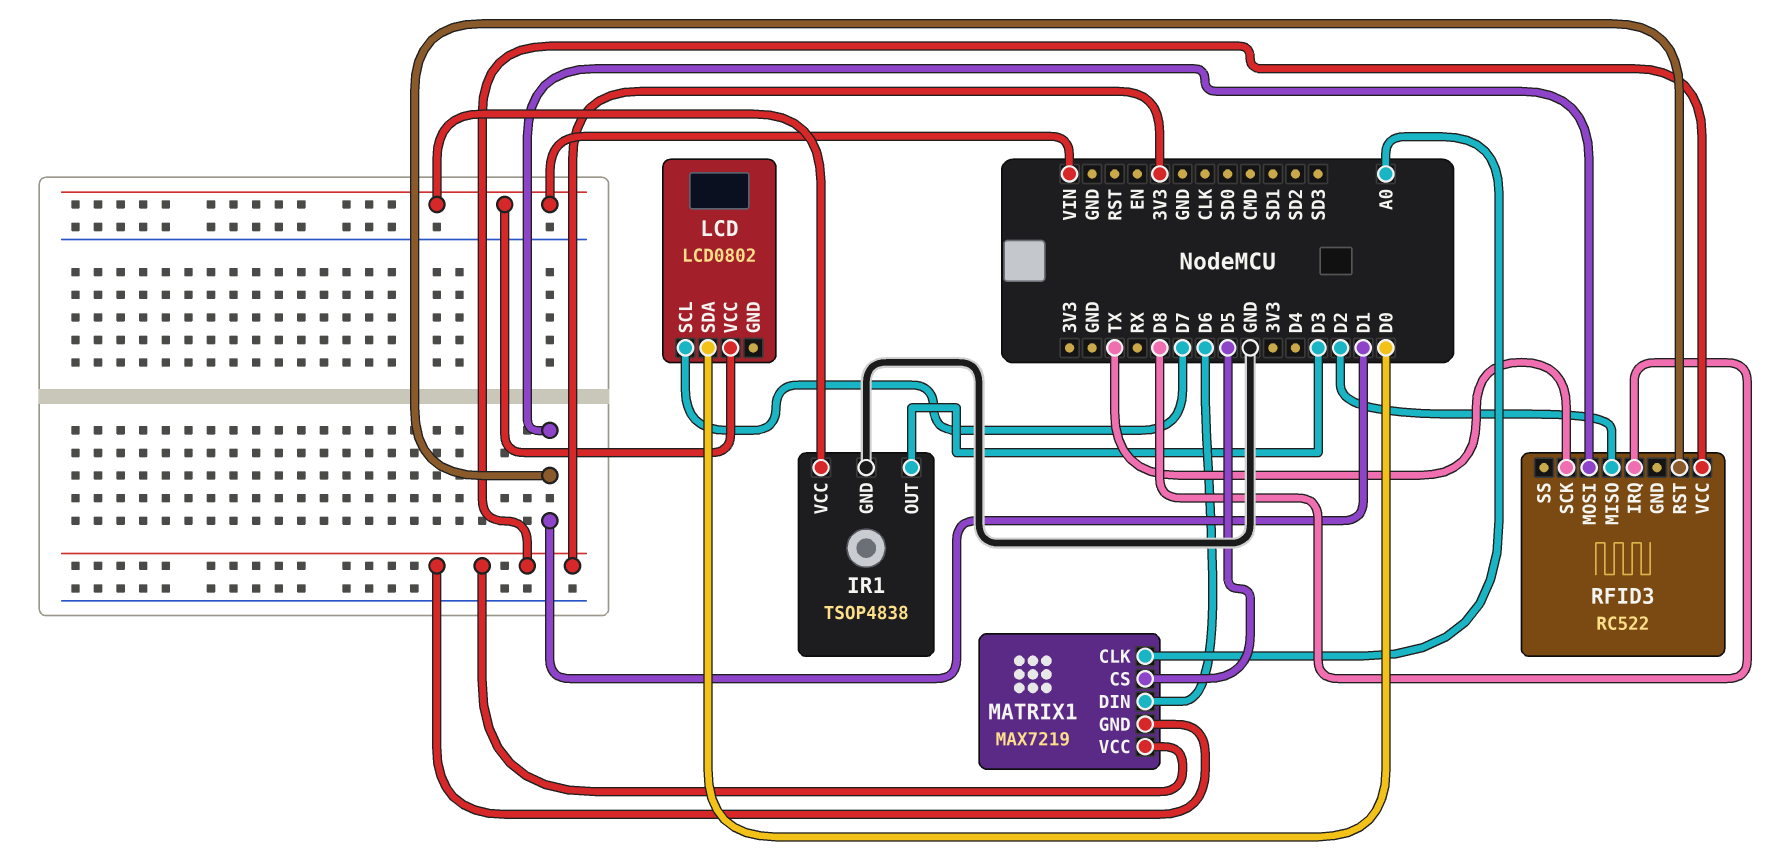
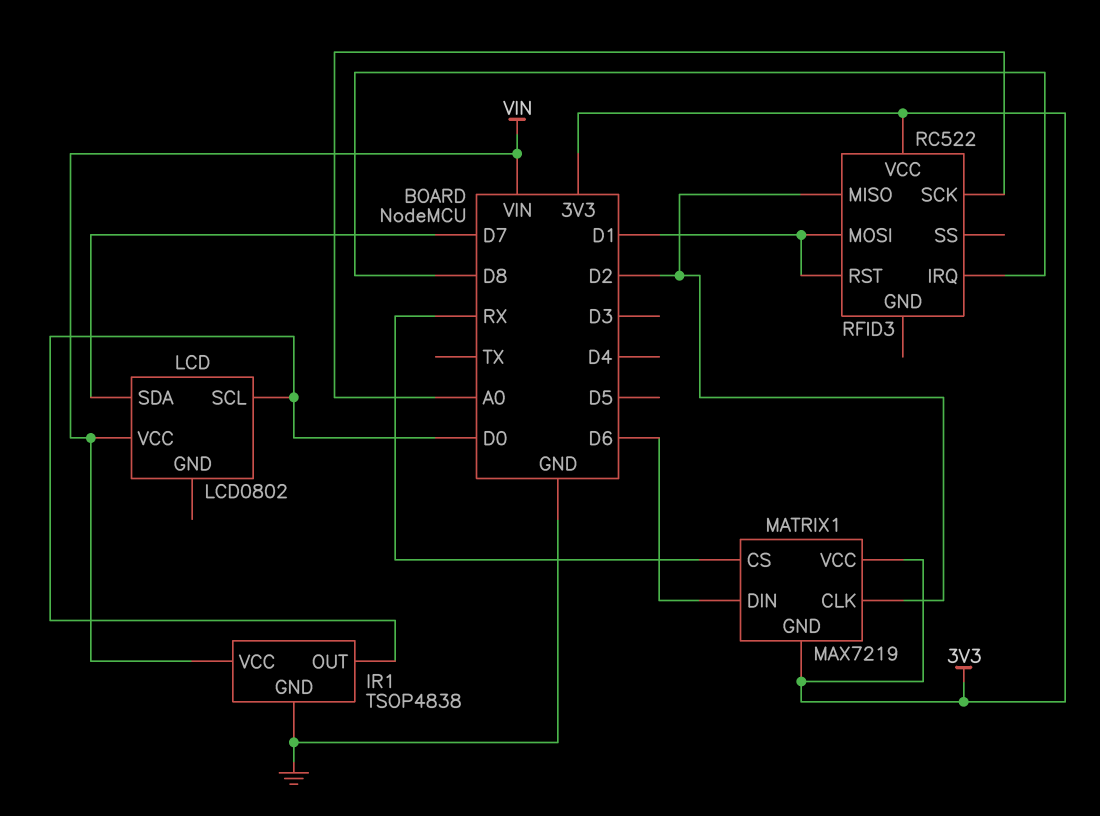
IR1 pin OUT: D3 -> D0
LCD pin SCL: D7 -> D0
LCD pin SDA: D0 -> D7
MATRIX1 pin CLK: A0 -> D2
MATRIX1 pin CS: D5 -> RX
RFID3 pin SCK: TX -> A0

